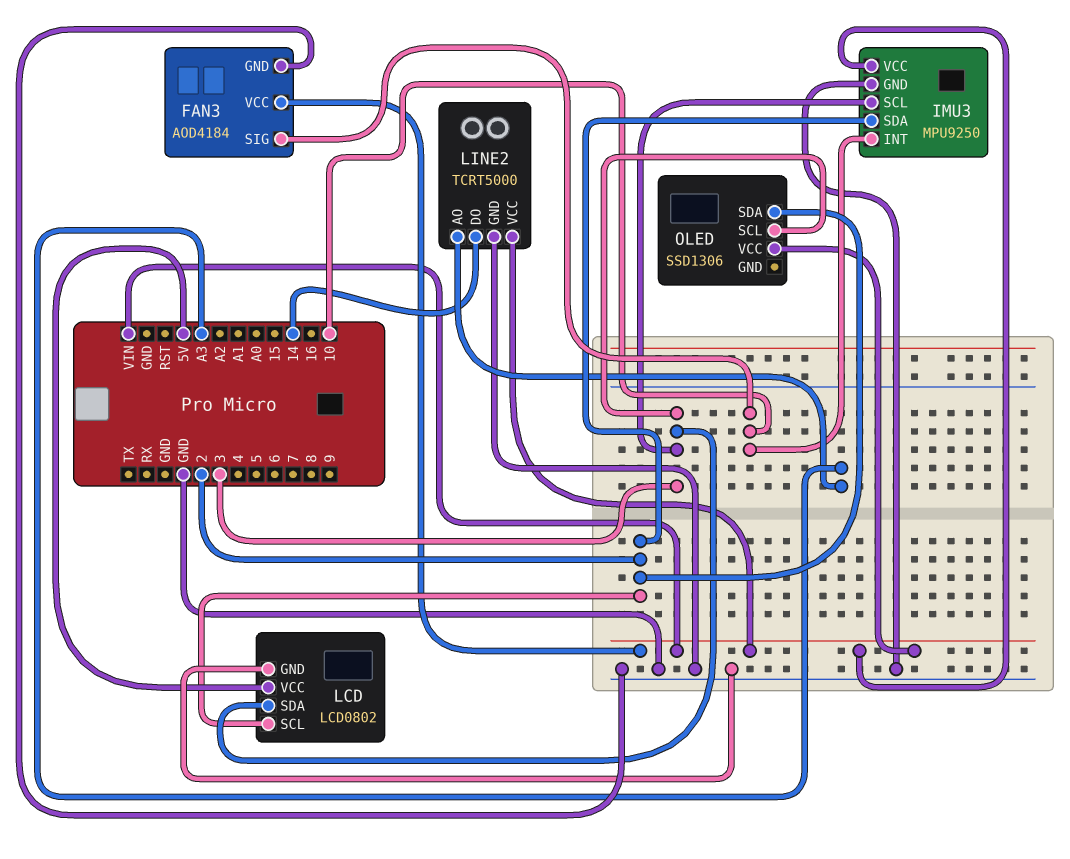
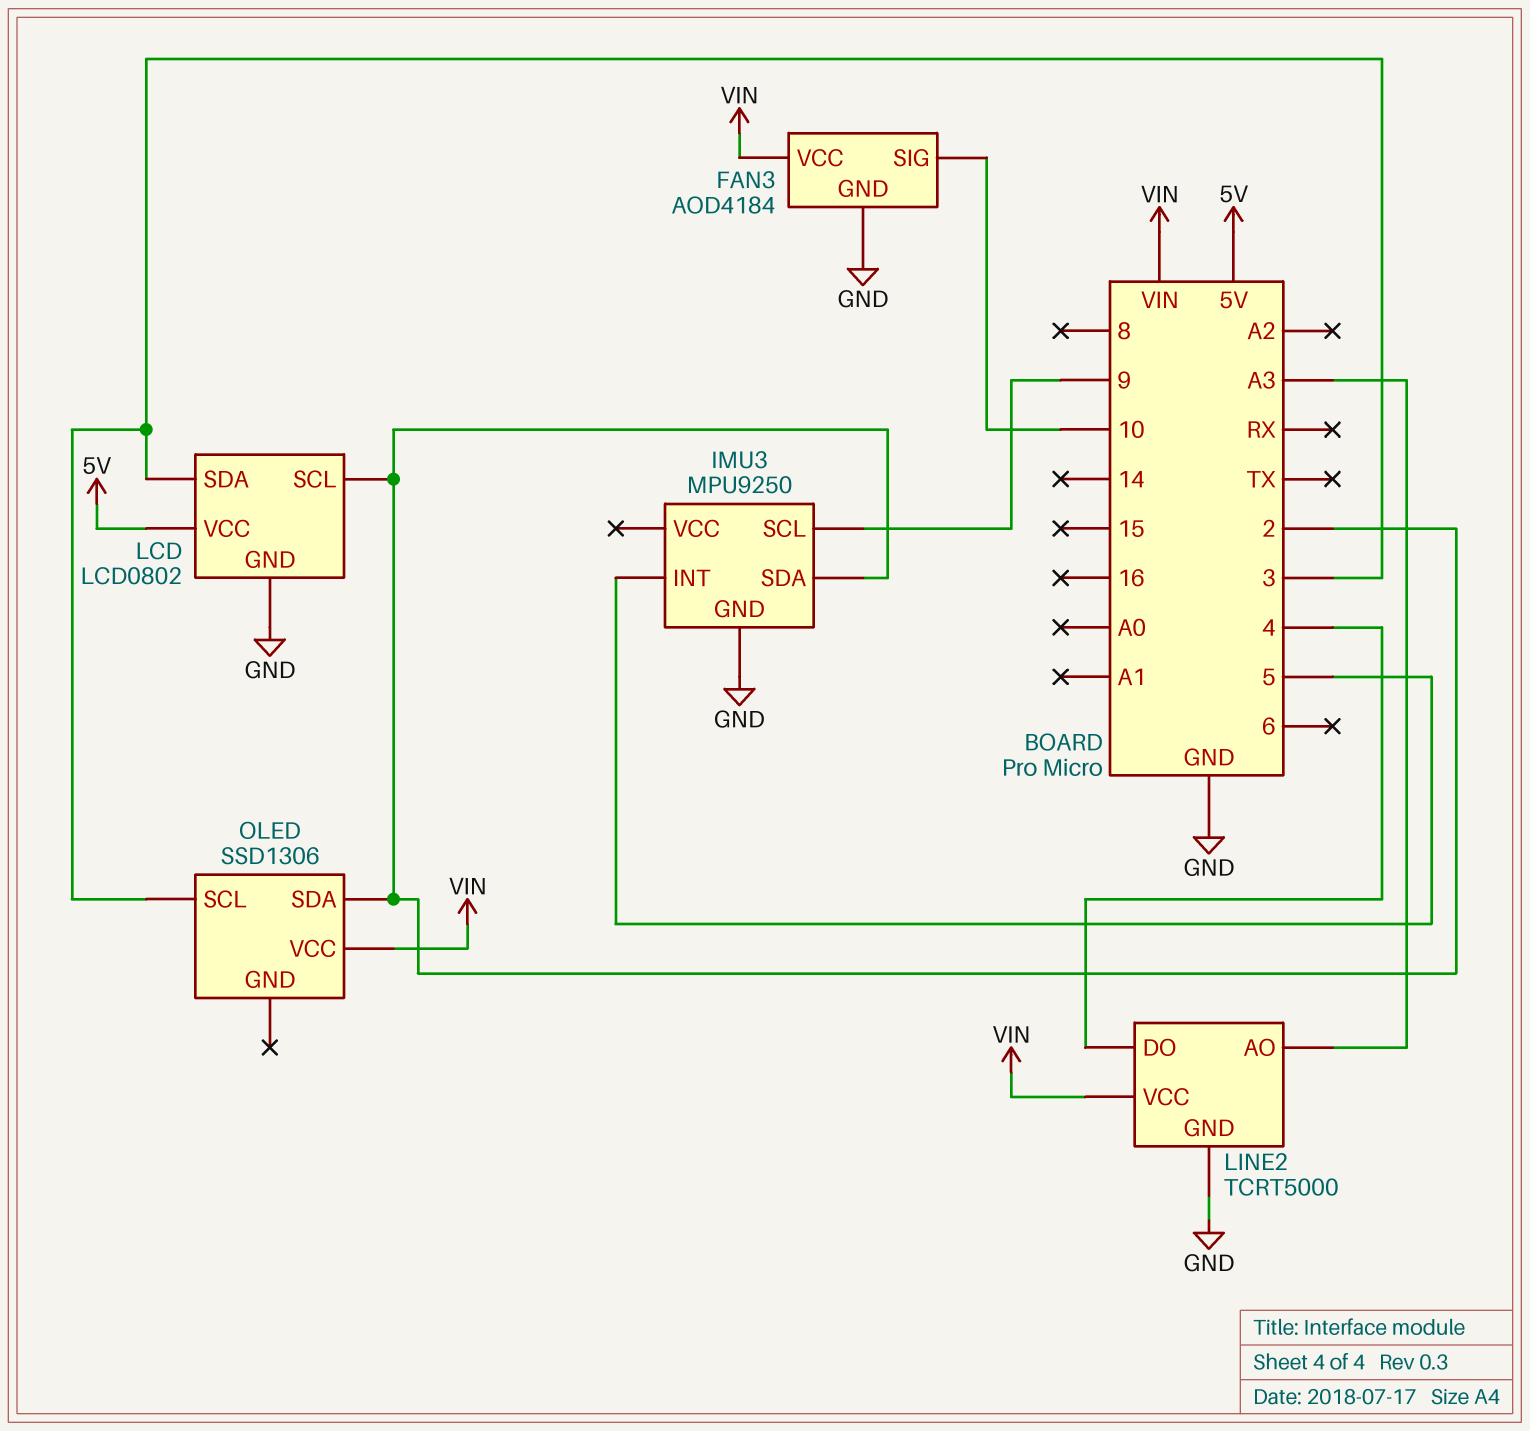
IMU3 pin INT: 10 -> 5
IMU3 pin SCL: 3 -> 9
IMU3 pin VCC: VIN -> none
LINE2 pin DO: 14 -> 4

